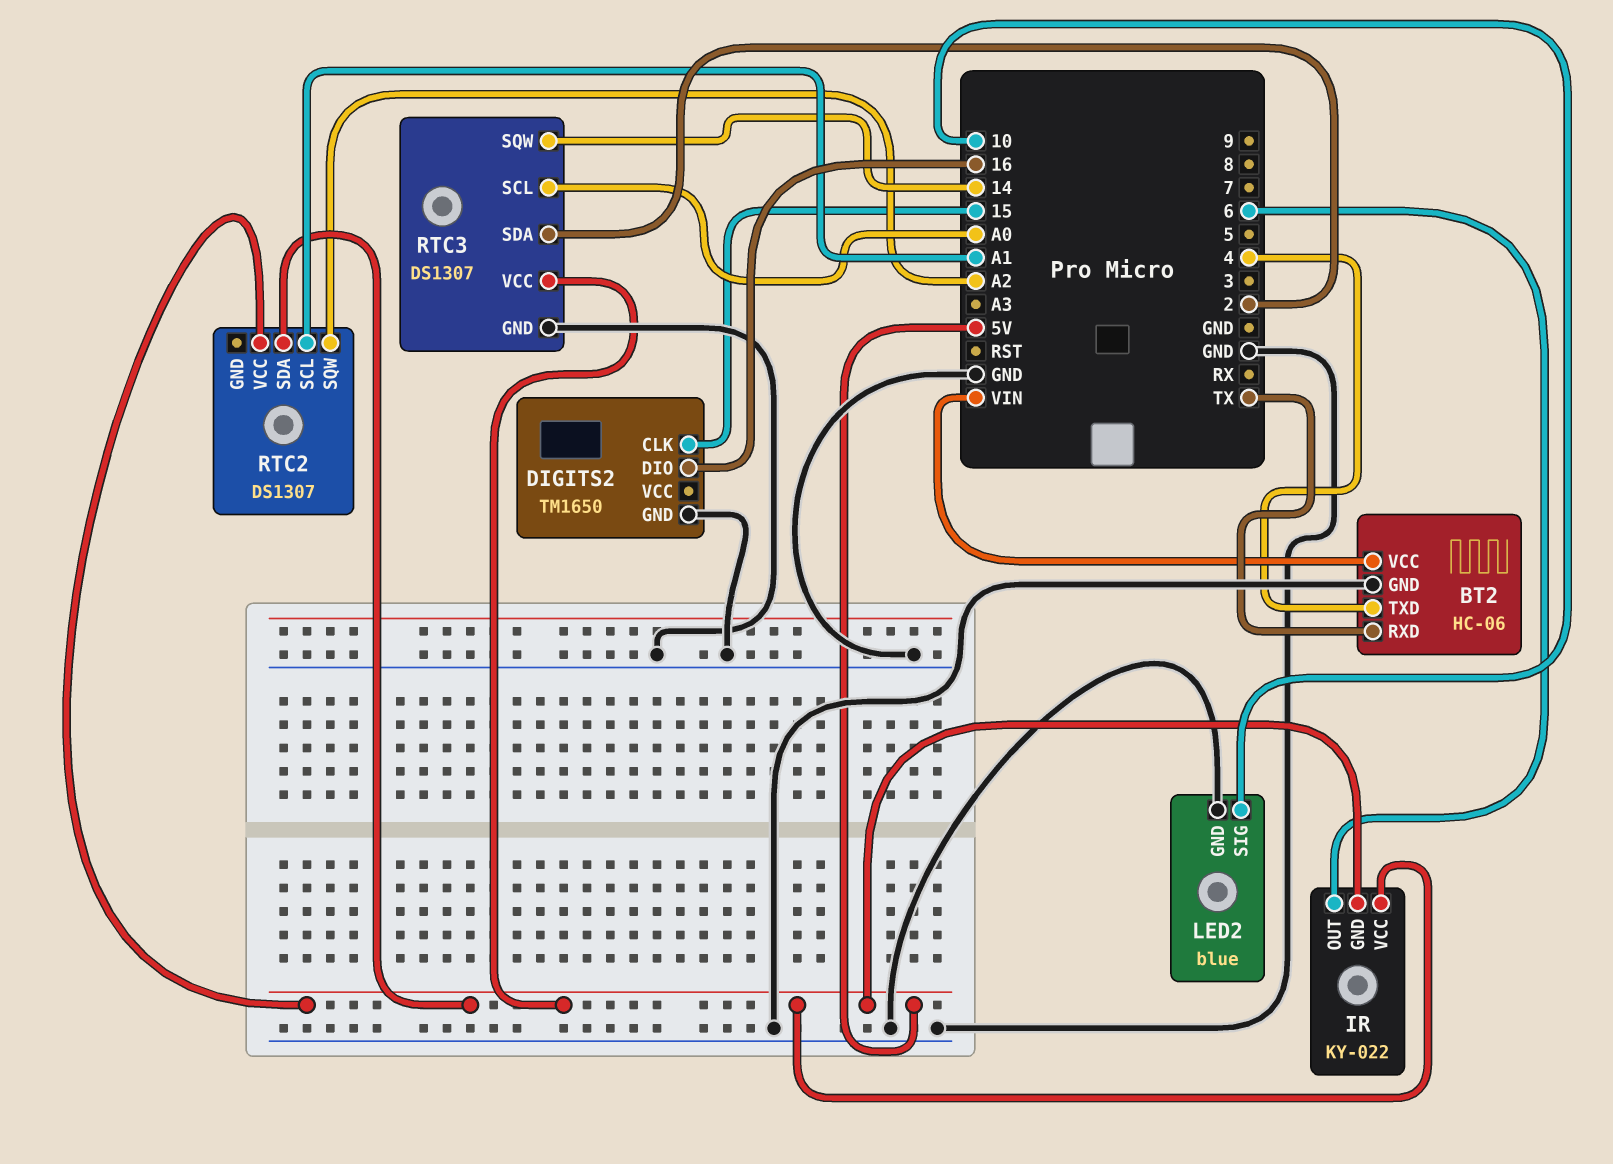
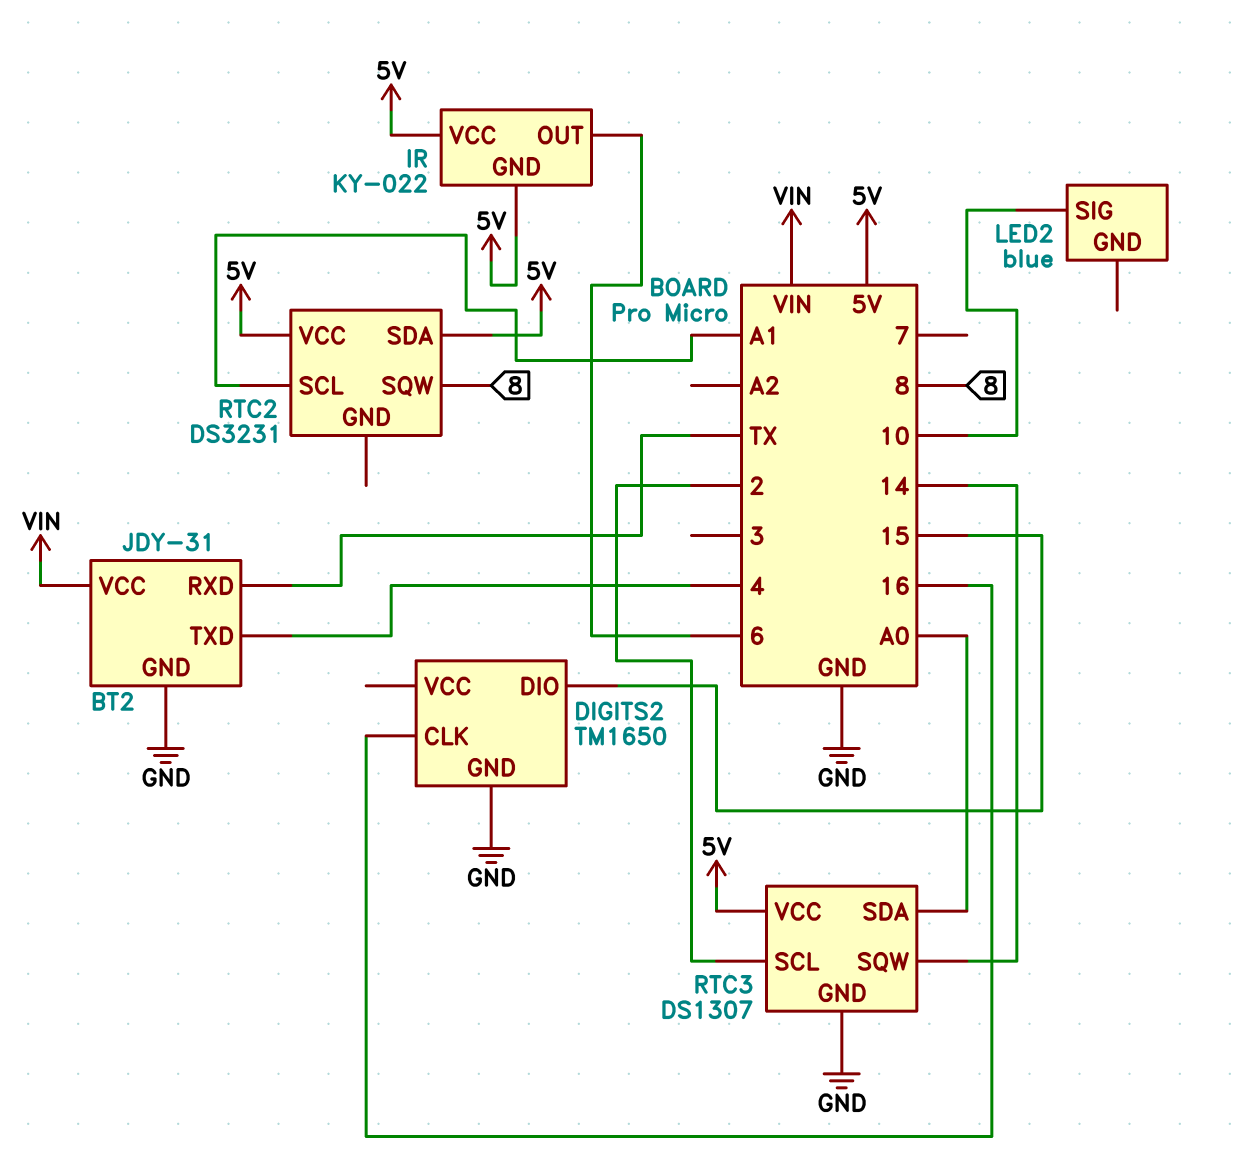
BT2: HC-06 -> JDY-31
DIGITS2 pin CLK: 15 -> 16
DIGITS2 pin DIO: 16 -> 15
LED2 pin GND: GND -> none
RTC2: DS1307 -> DS3231
RTC2 pin SQW: A2 -> 8
RTC3 pin SCL: A0 -> 2
RTC3 pin SDA: 2 -> A0

